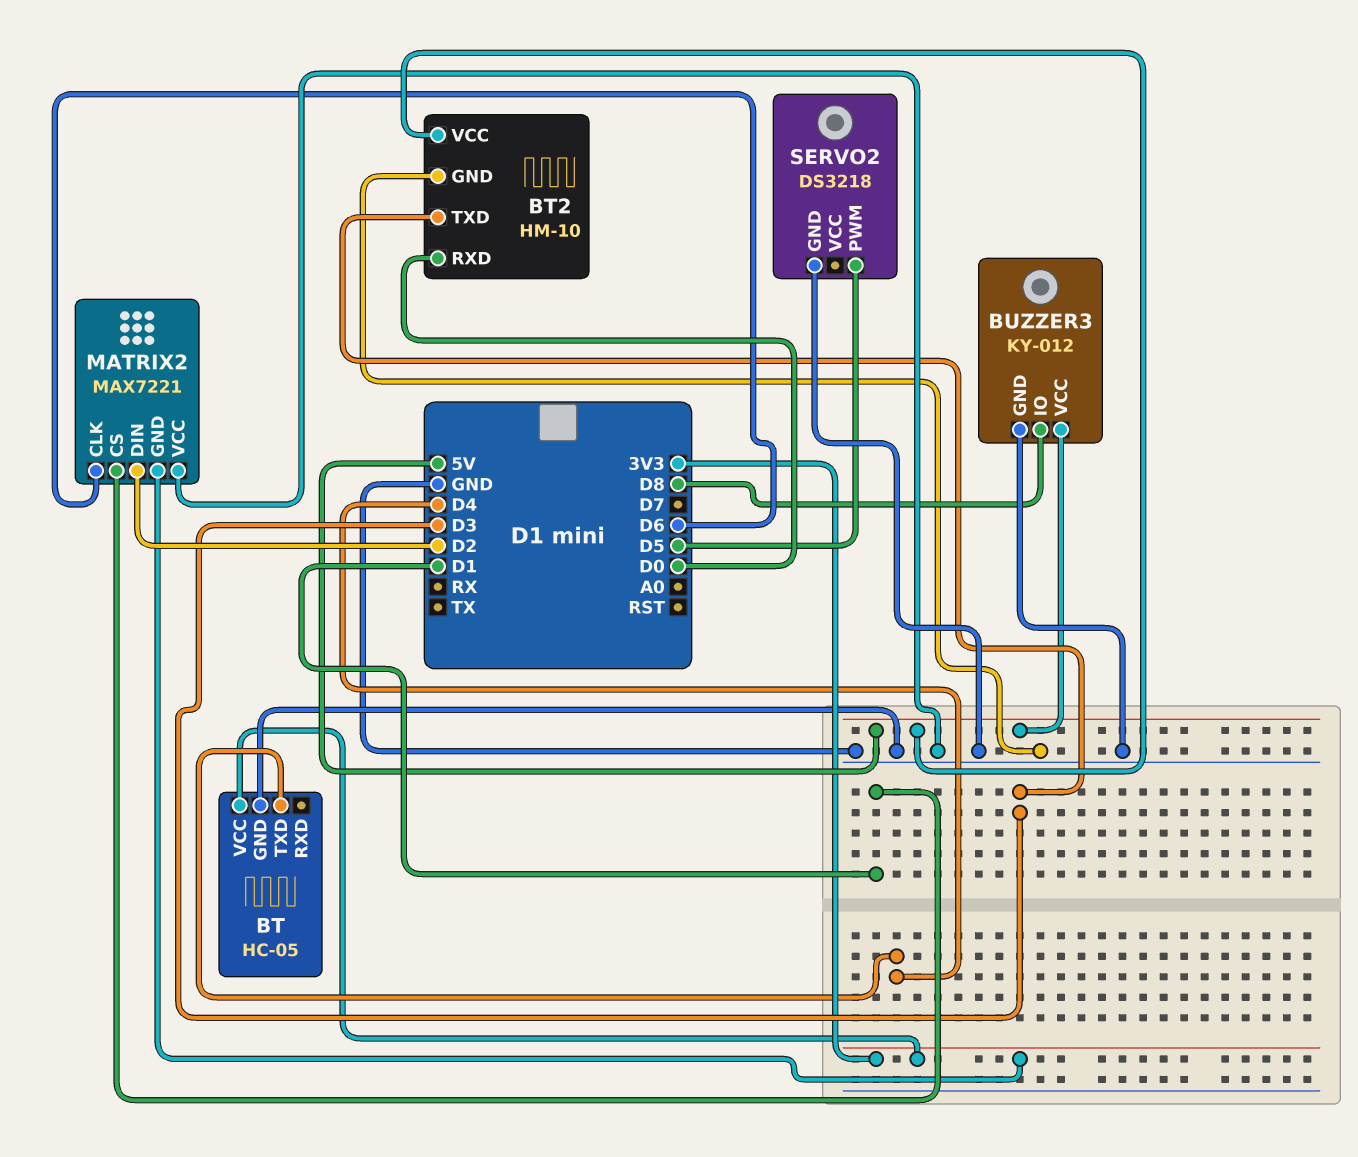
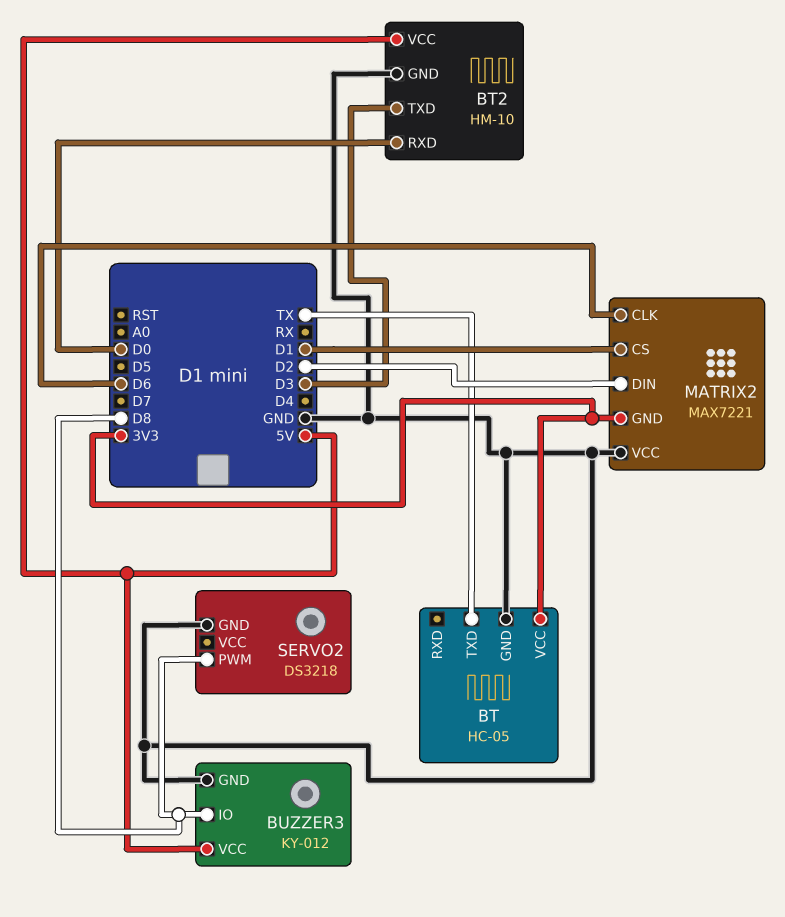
BT pin TXD: D4 -> TX
SERVO2 pin PWM: D5 -> D8

